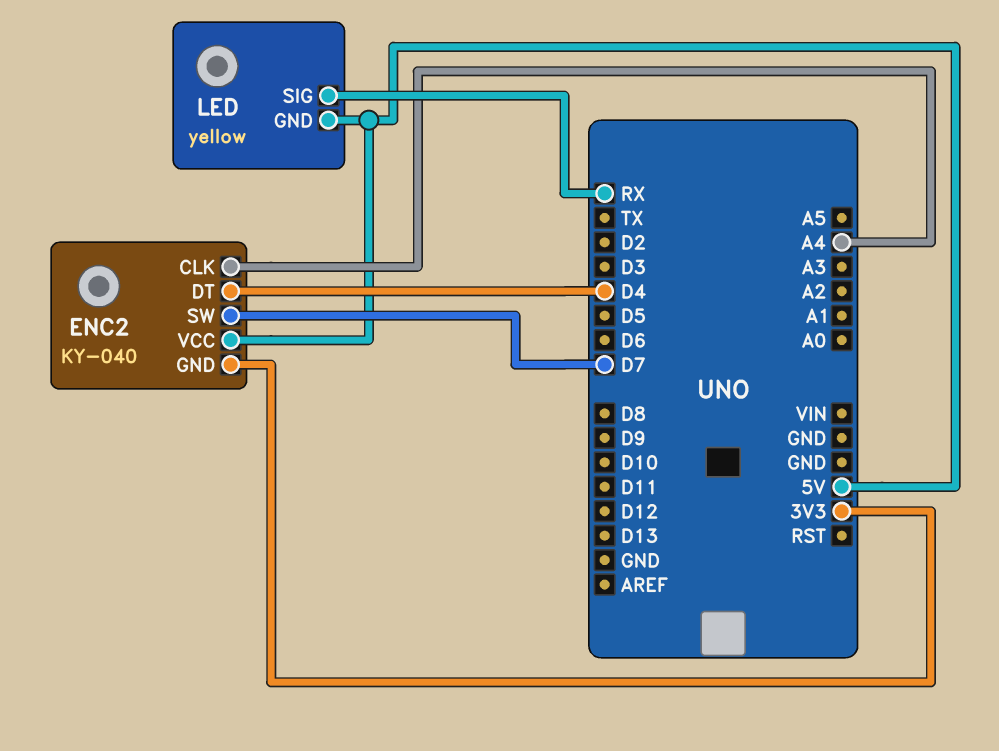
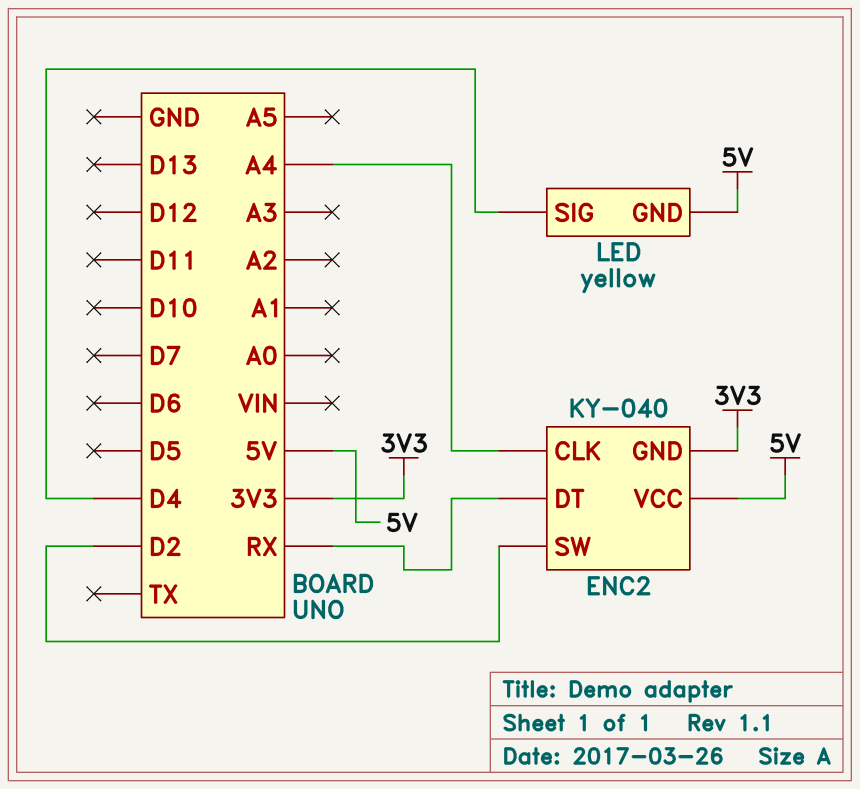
ENC2 pin DT: D4 -> RX
ENC2 pin SW: D7 -> D2
LED pin SIG: RX -> D4

